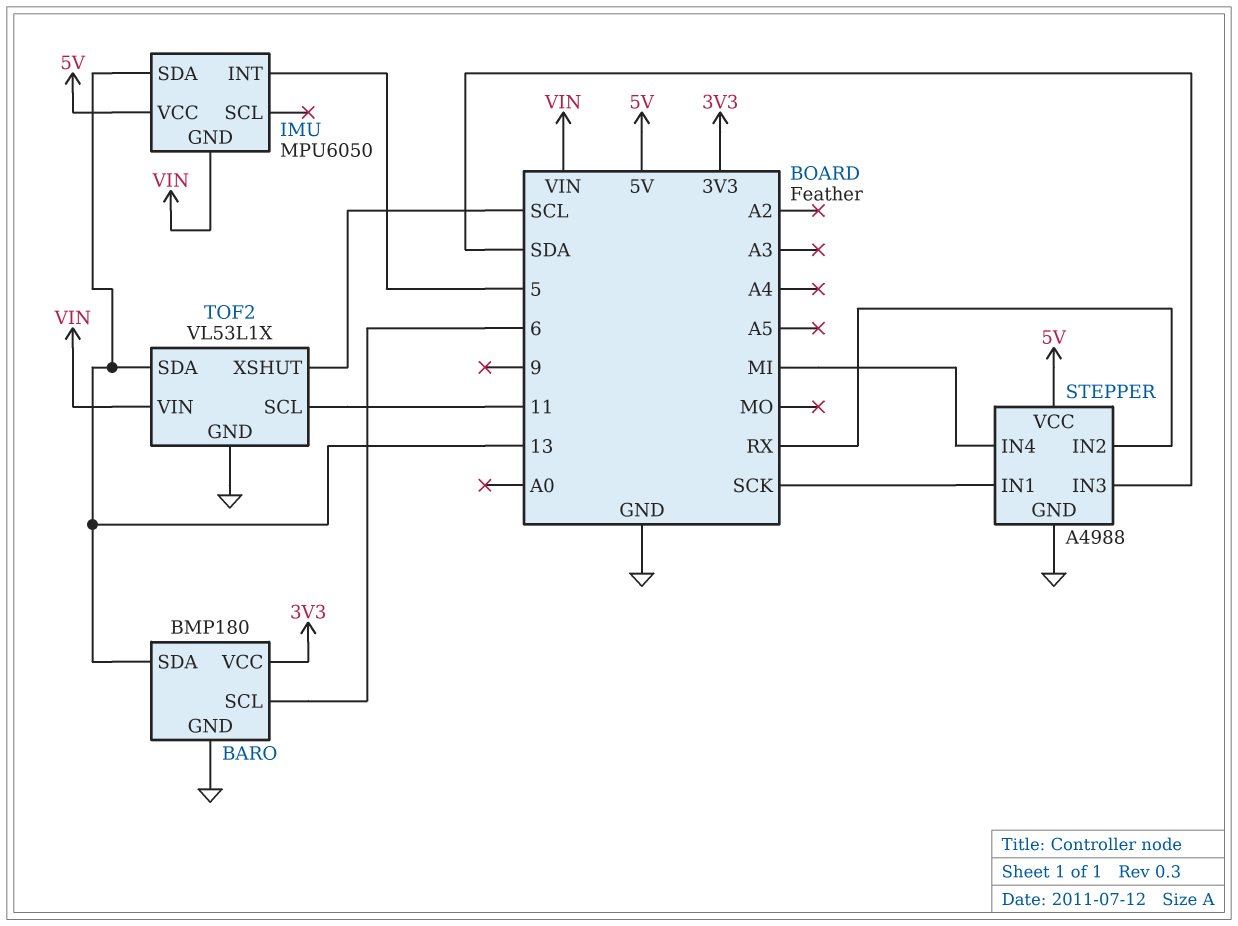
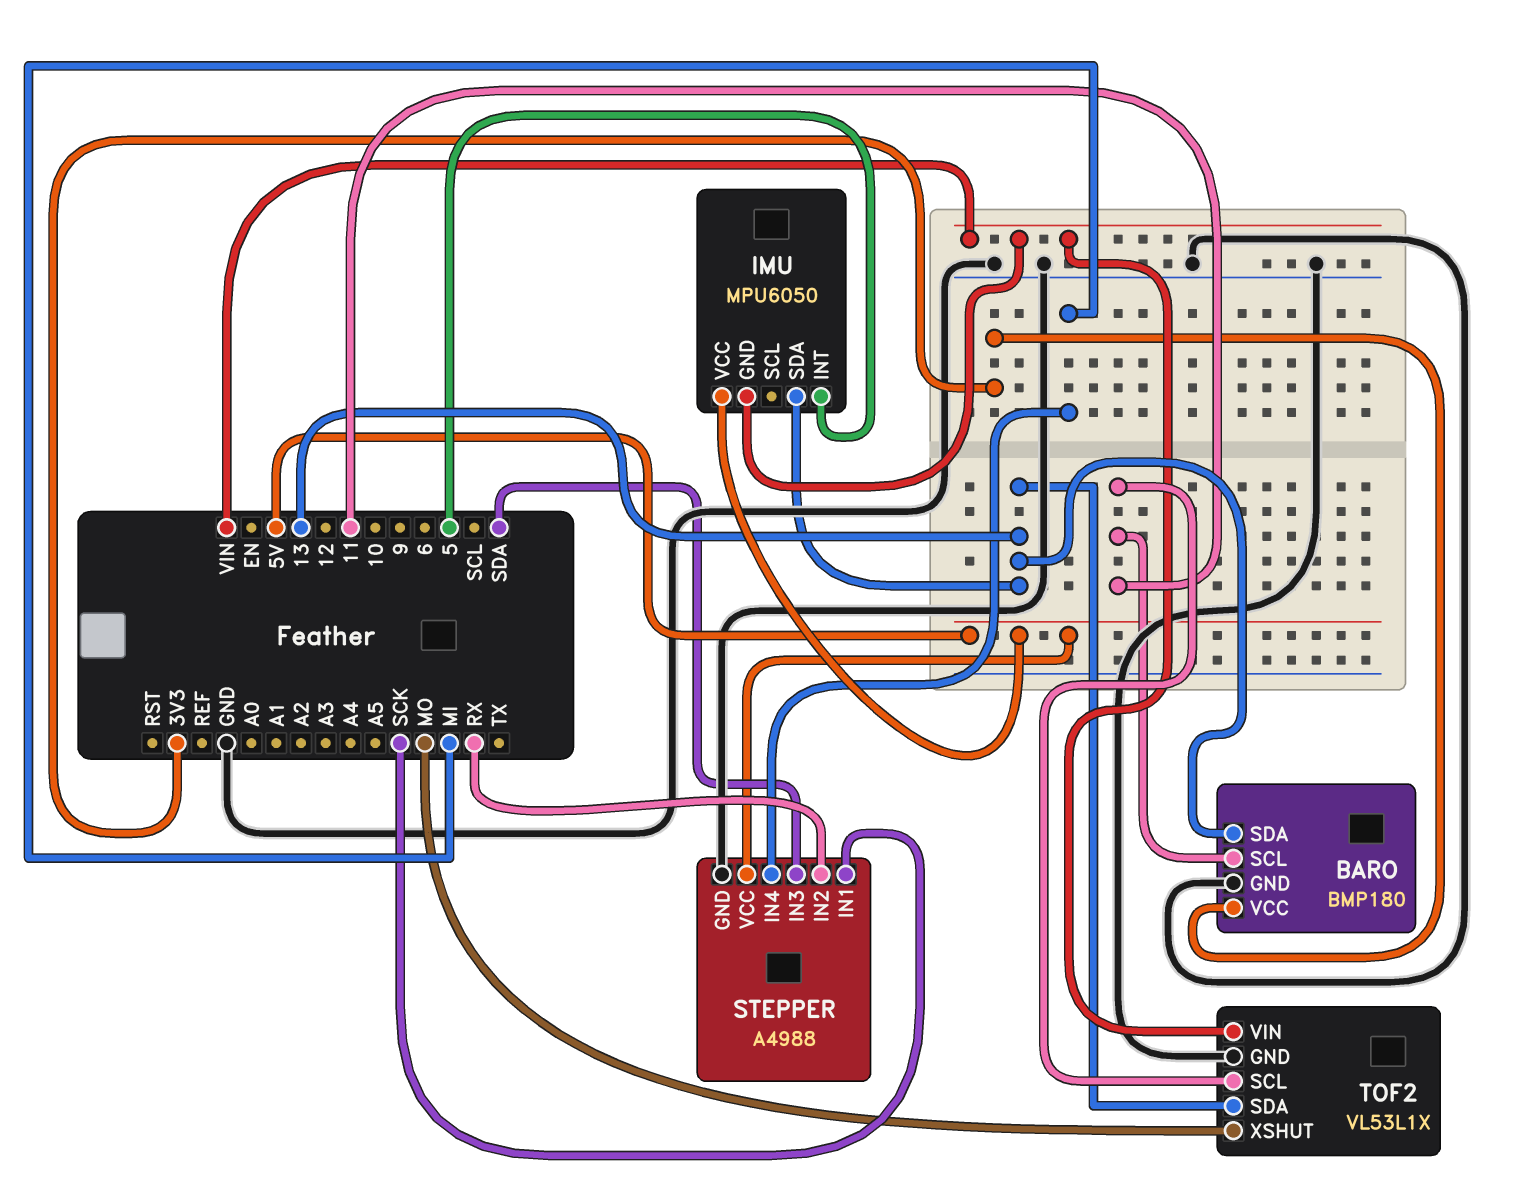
BARO pin SCL: 6 -> 11
TOF2 pin XSHUT: SCL -> MO

